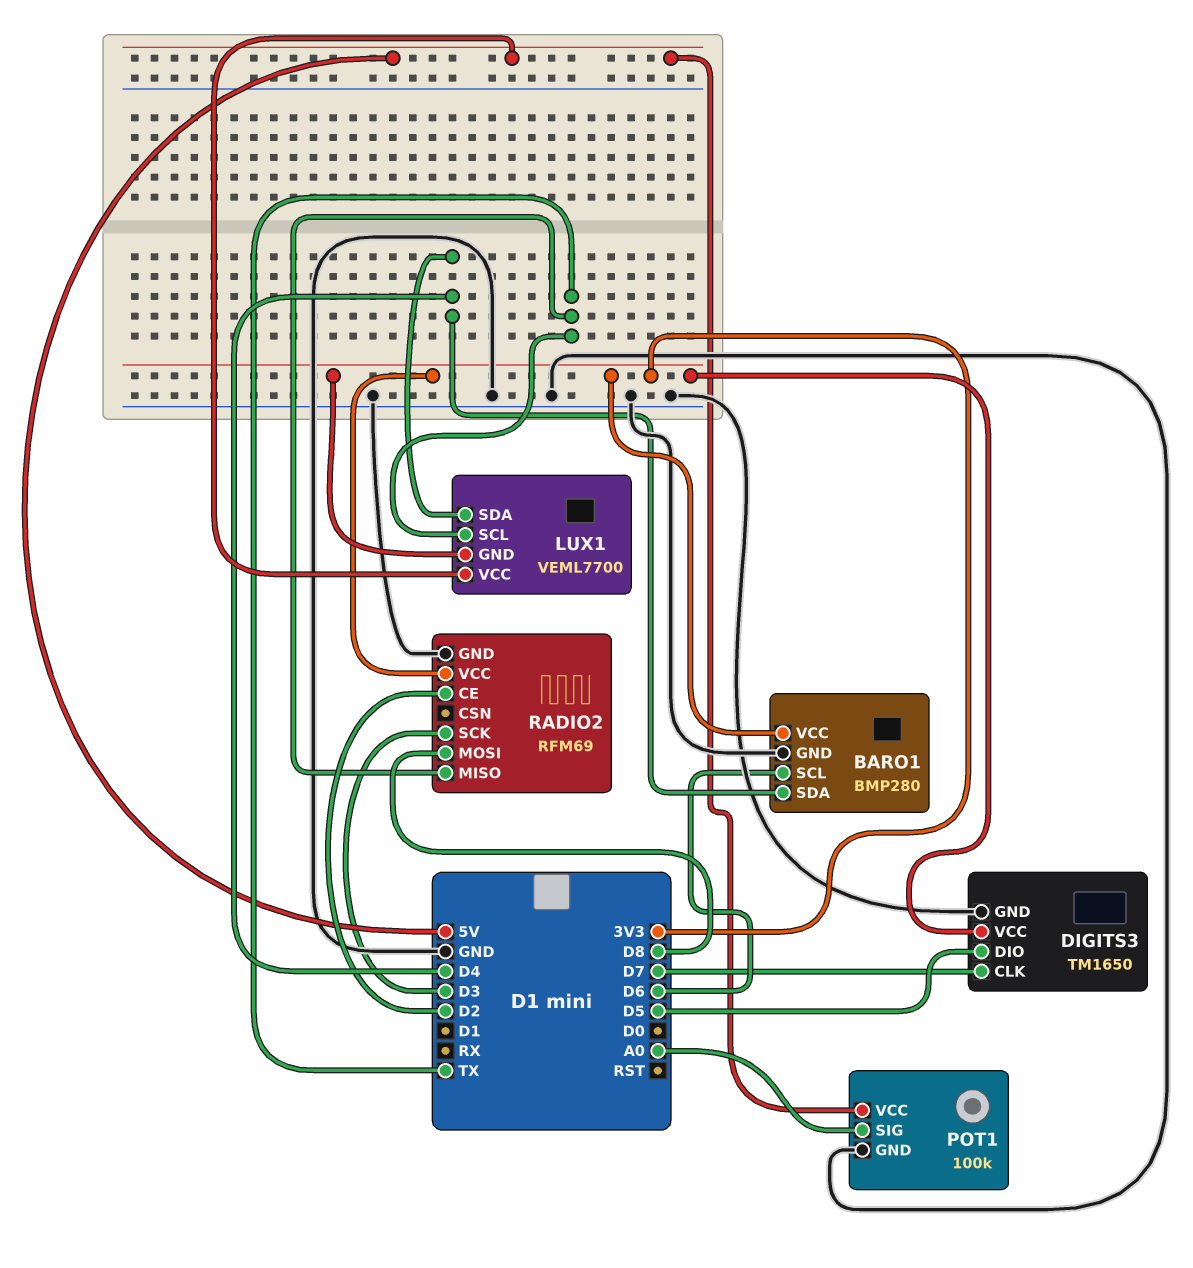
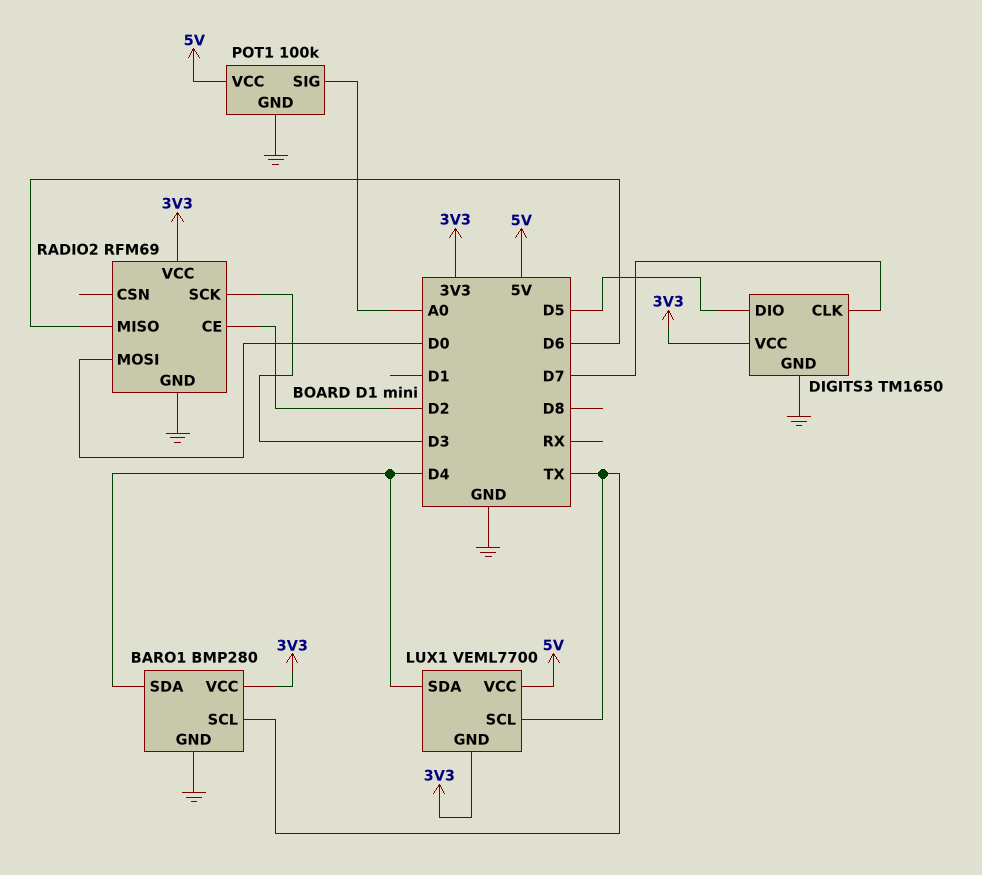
BARO1 pin SCL: D6 -> TX
RADIO2 pin MISO: TX -> D6
RADIO2 pin MOSI: D8 -> D0

